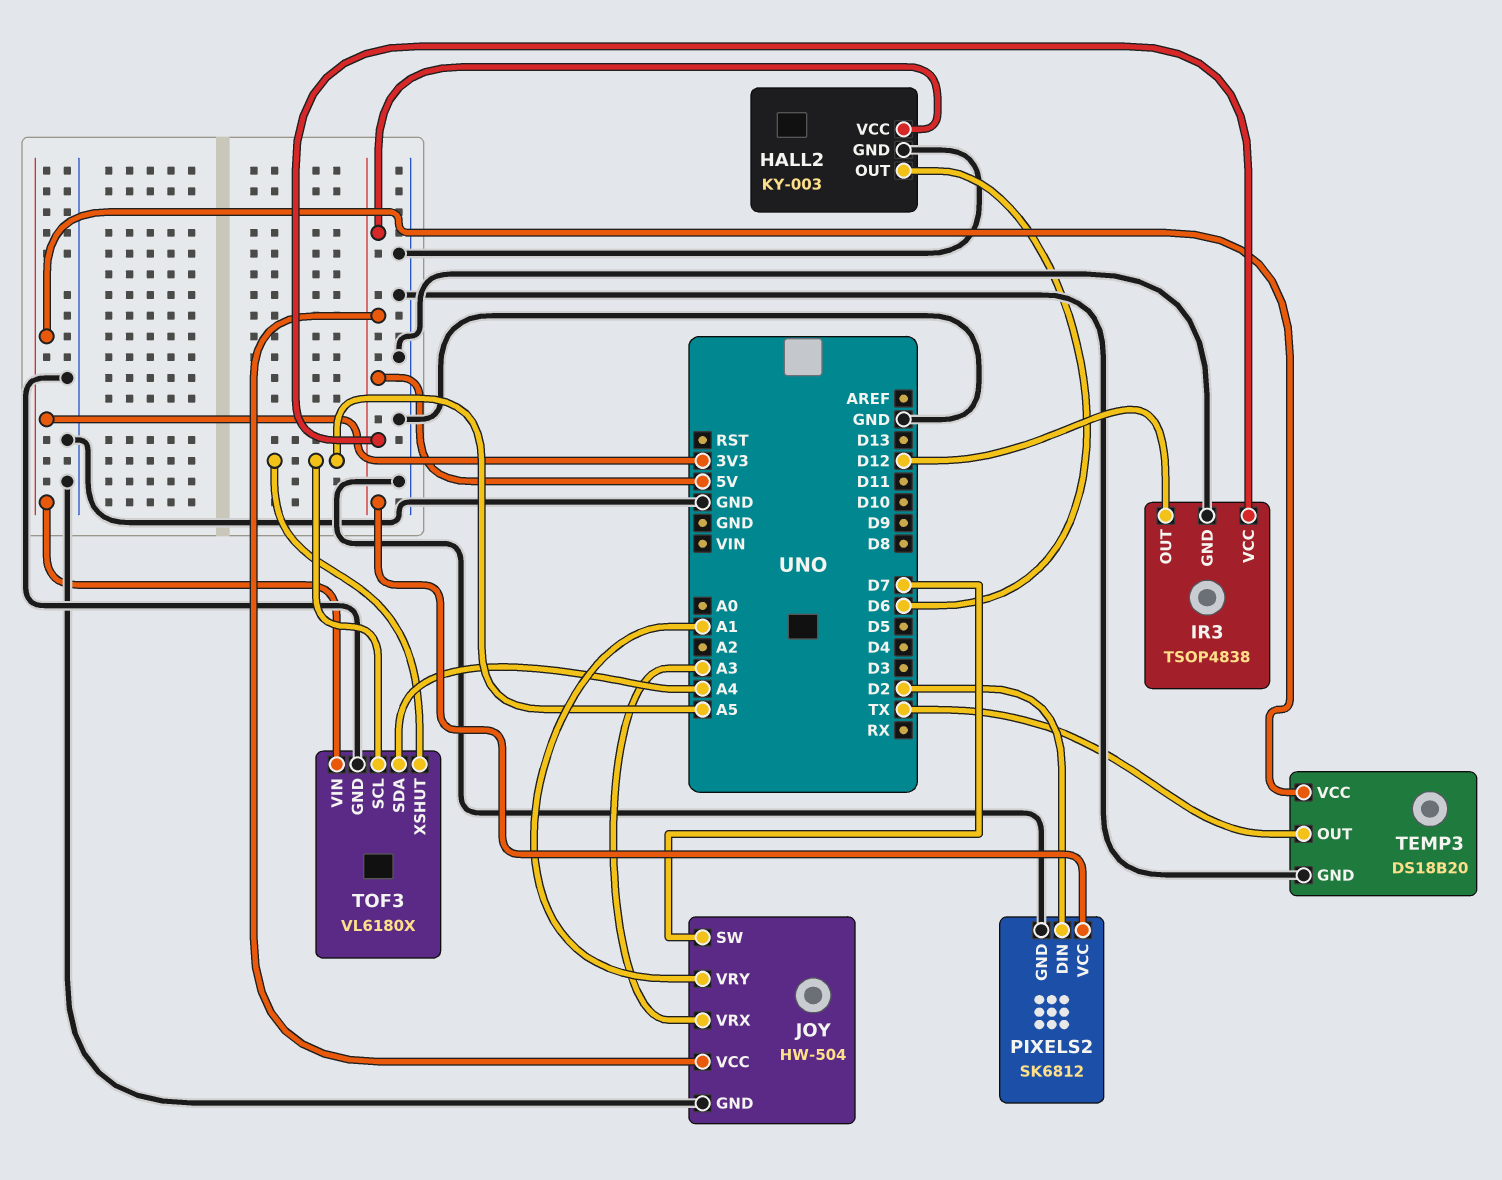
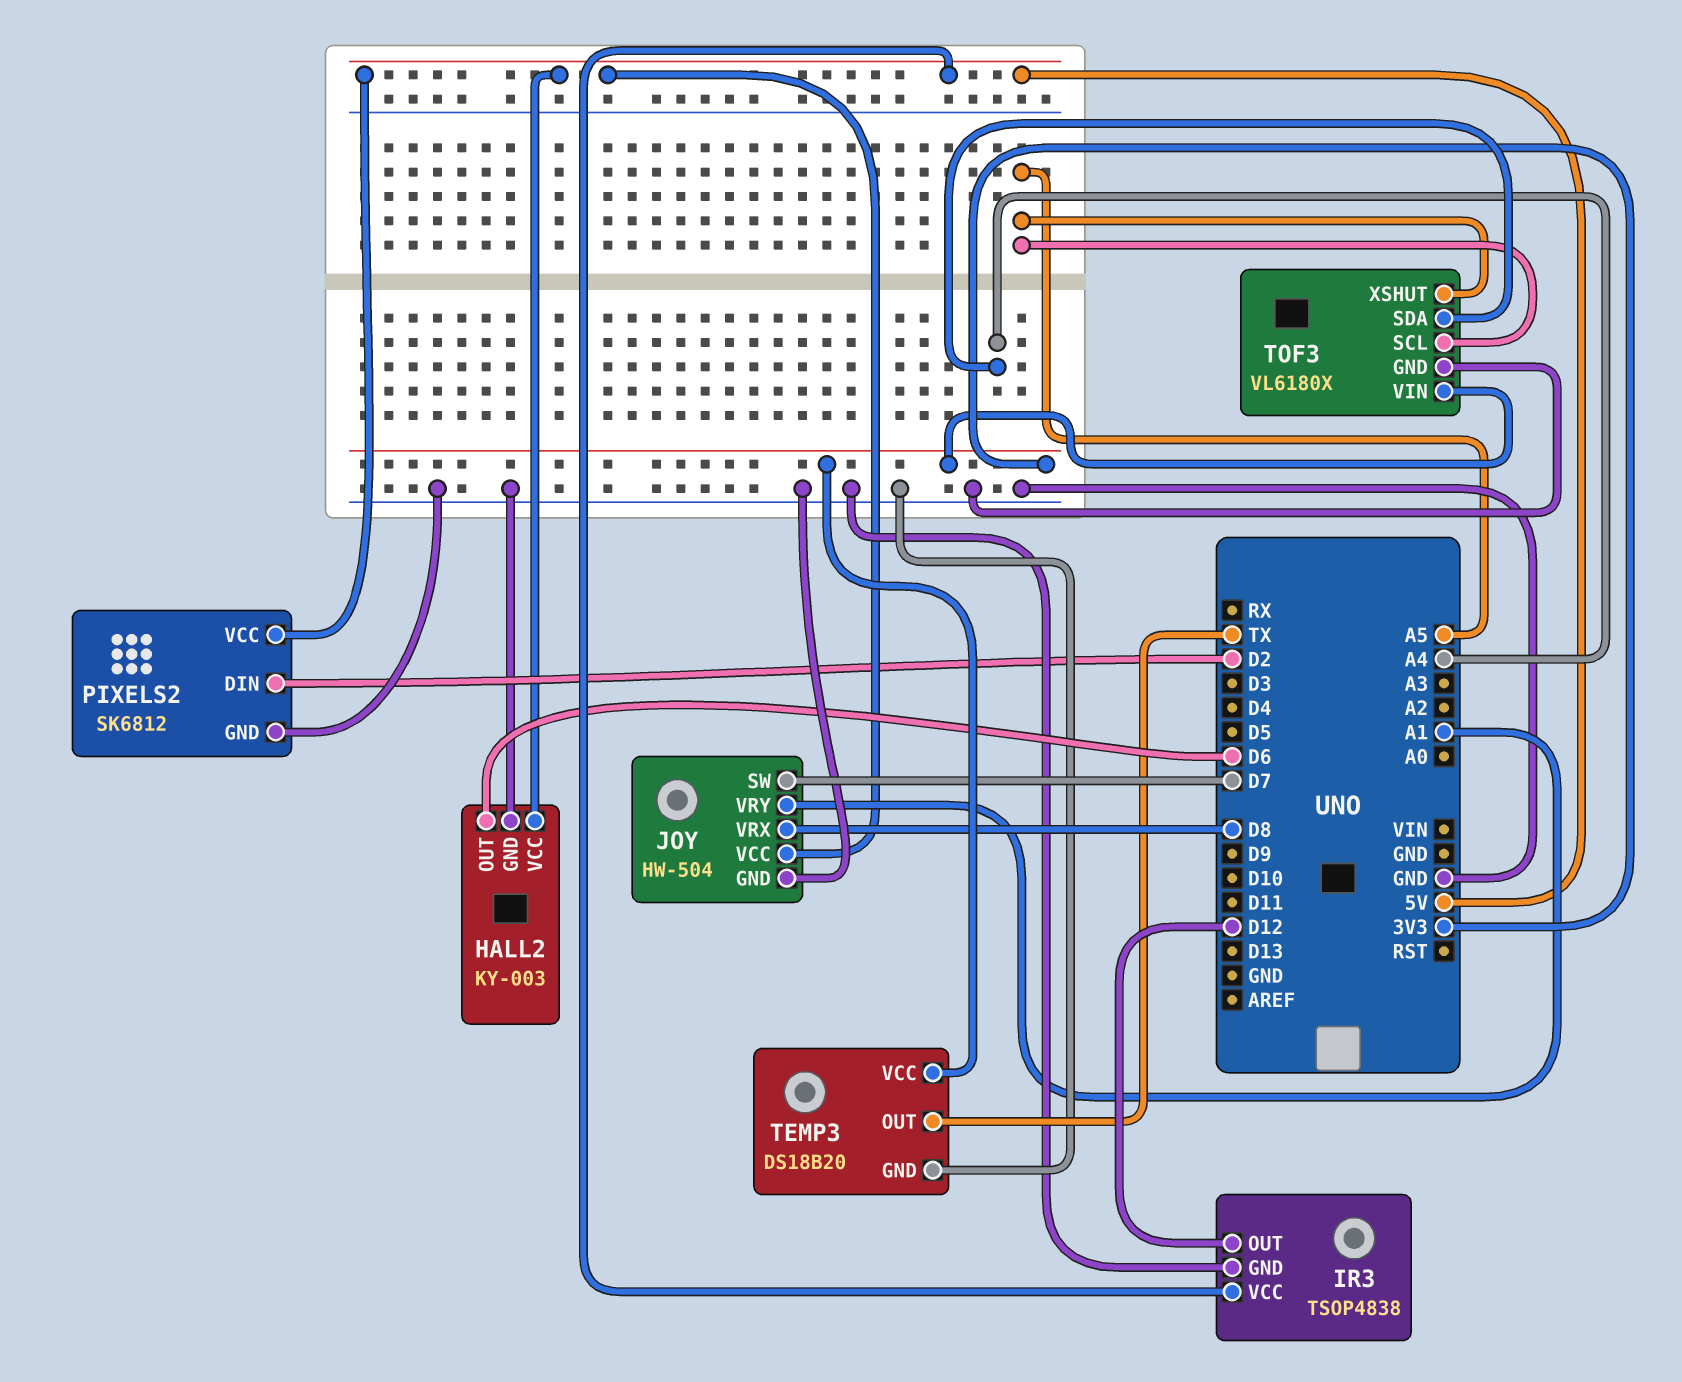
JOY pin VRX: A3 -> D8

